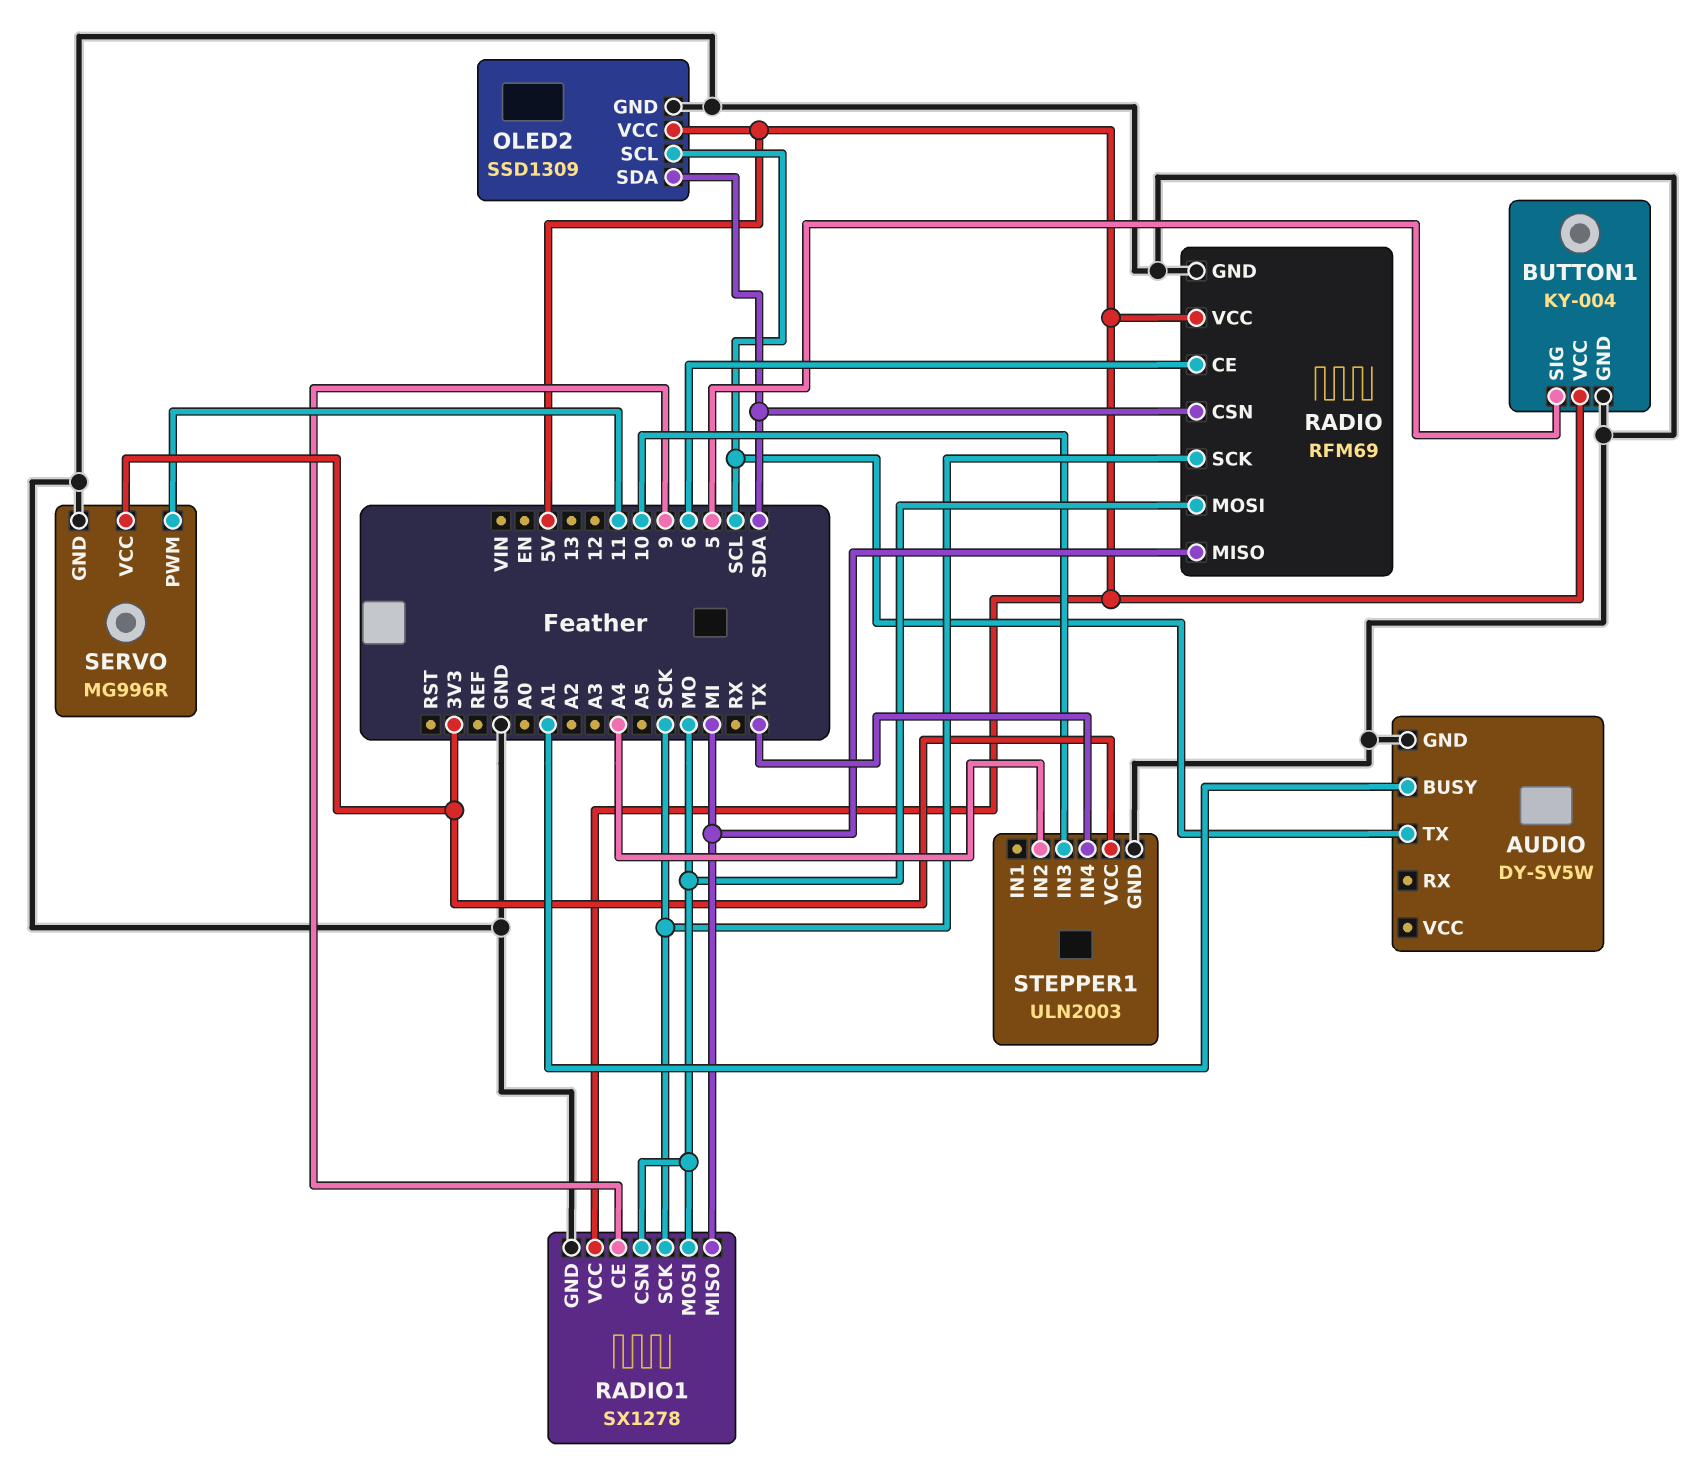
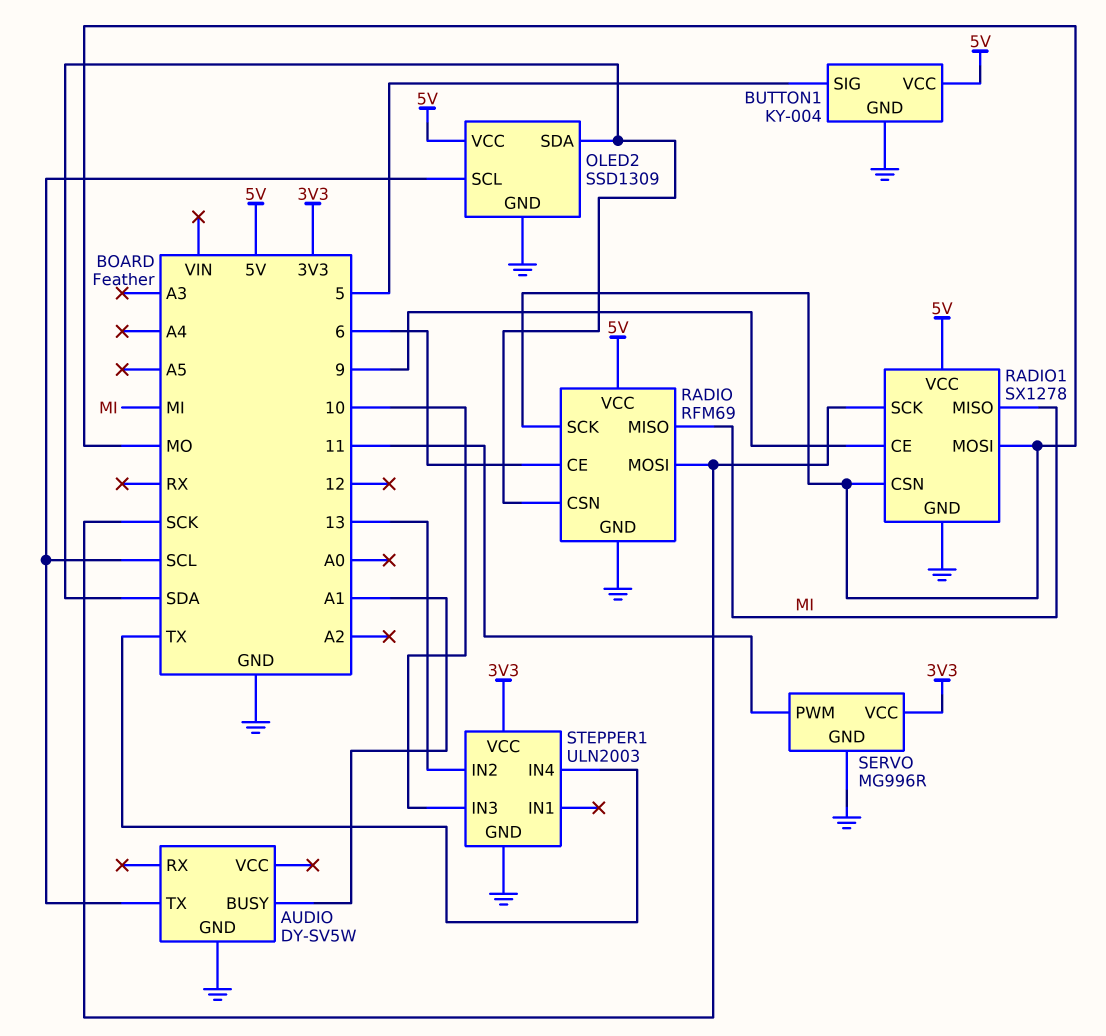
RADIO pin MOSI: MO -> SCK
RADIO pin SCK: SCK -> MO
STEPPER1 pin IN2: A4 -> 13

